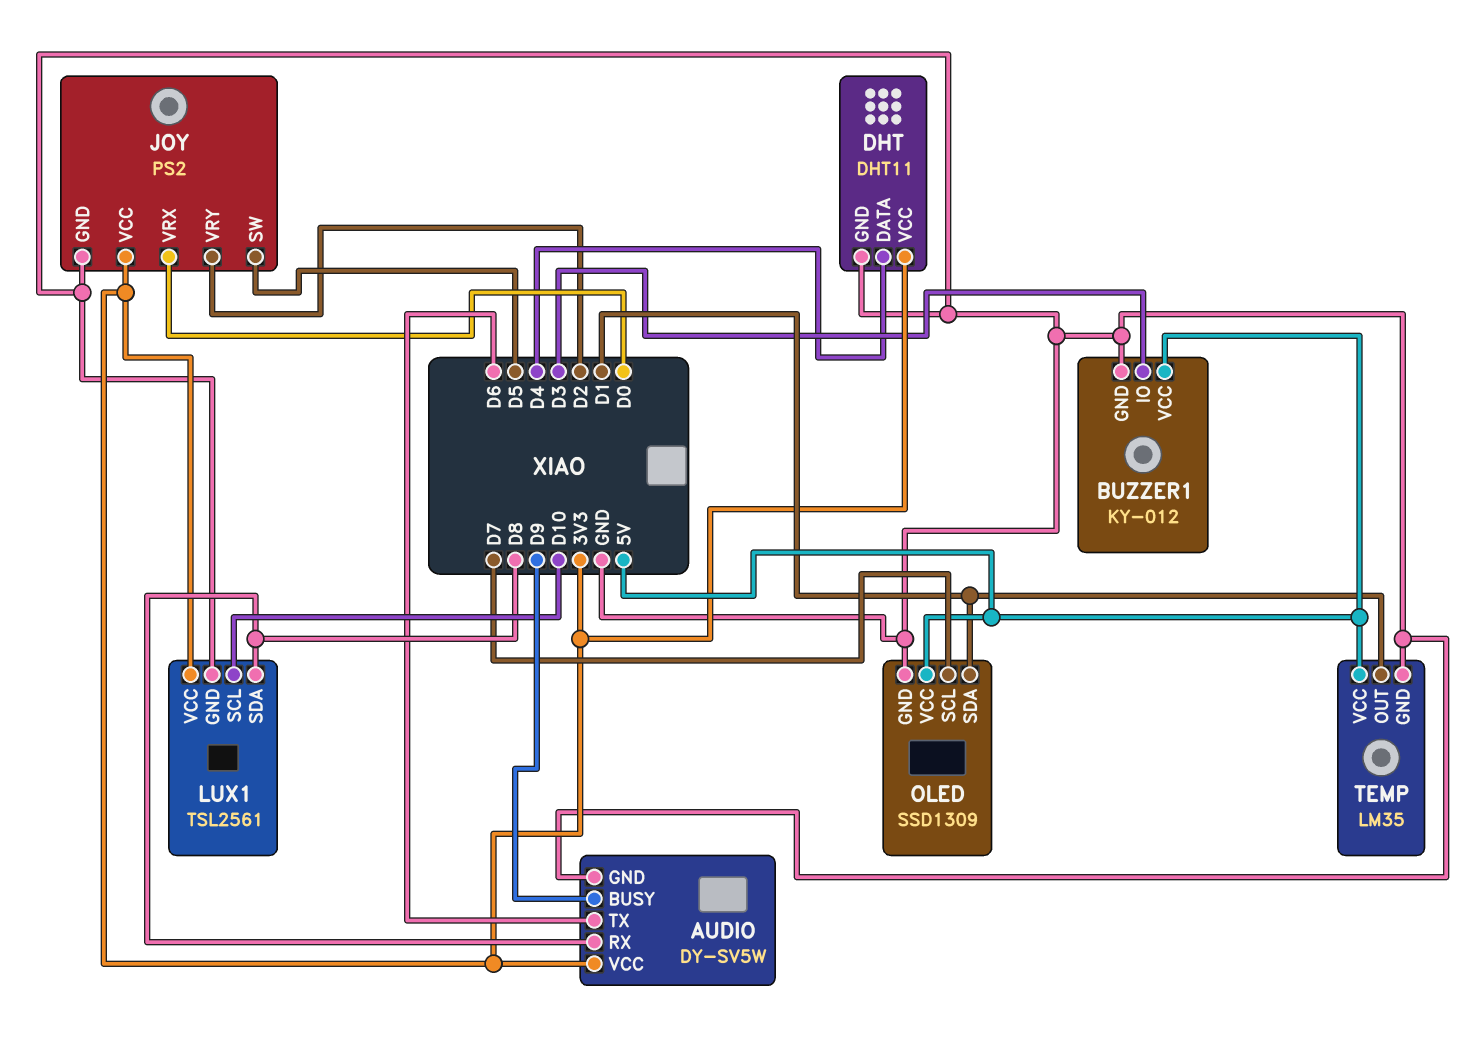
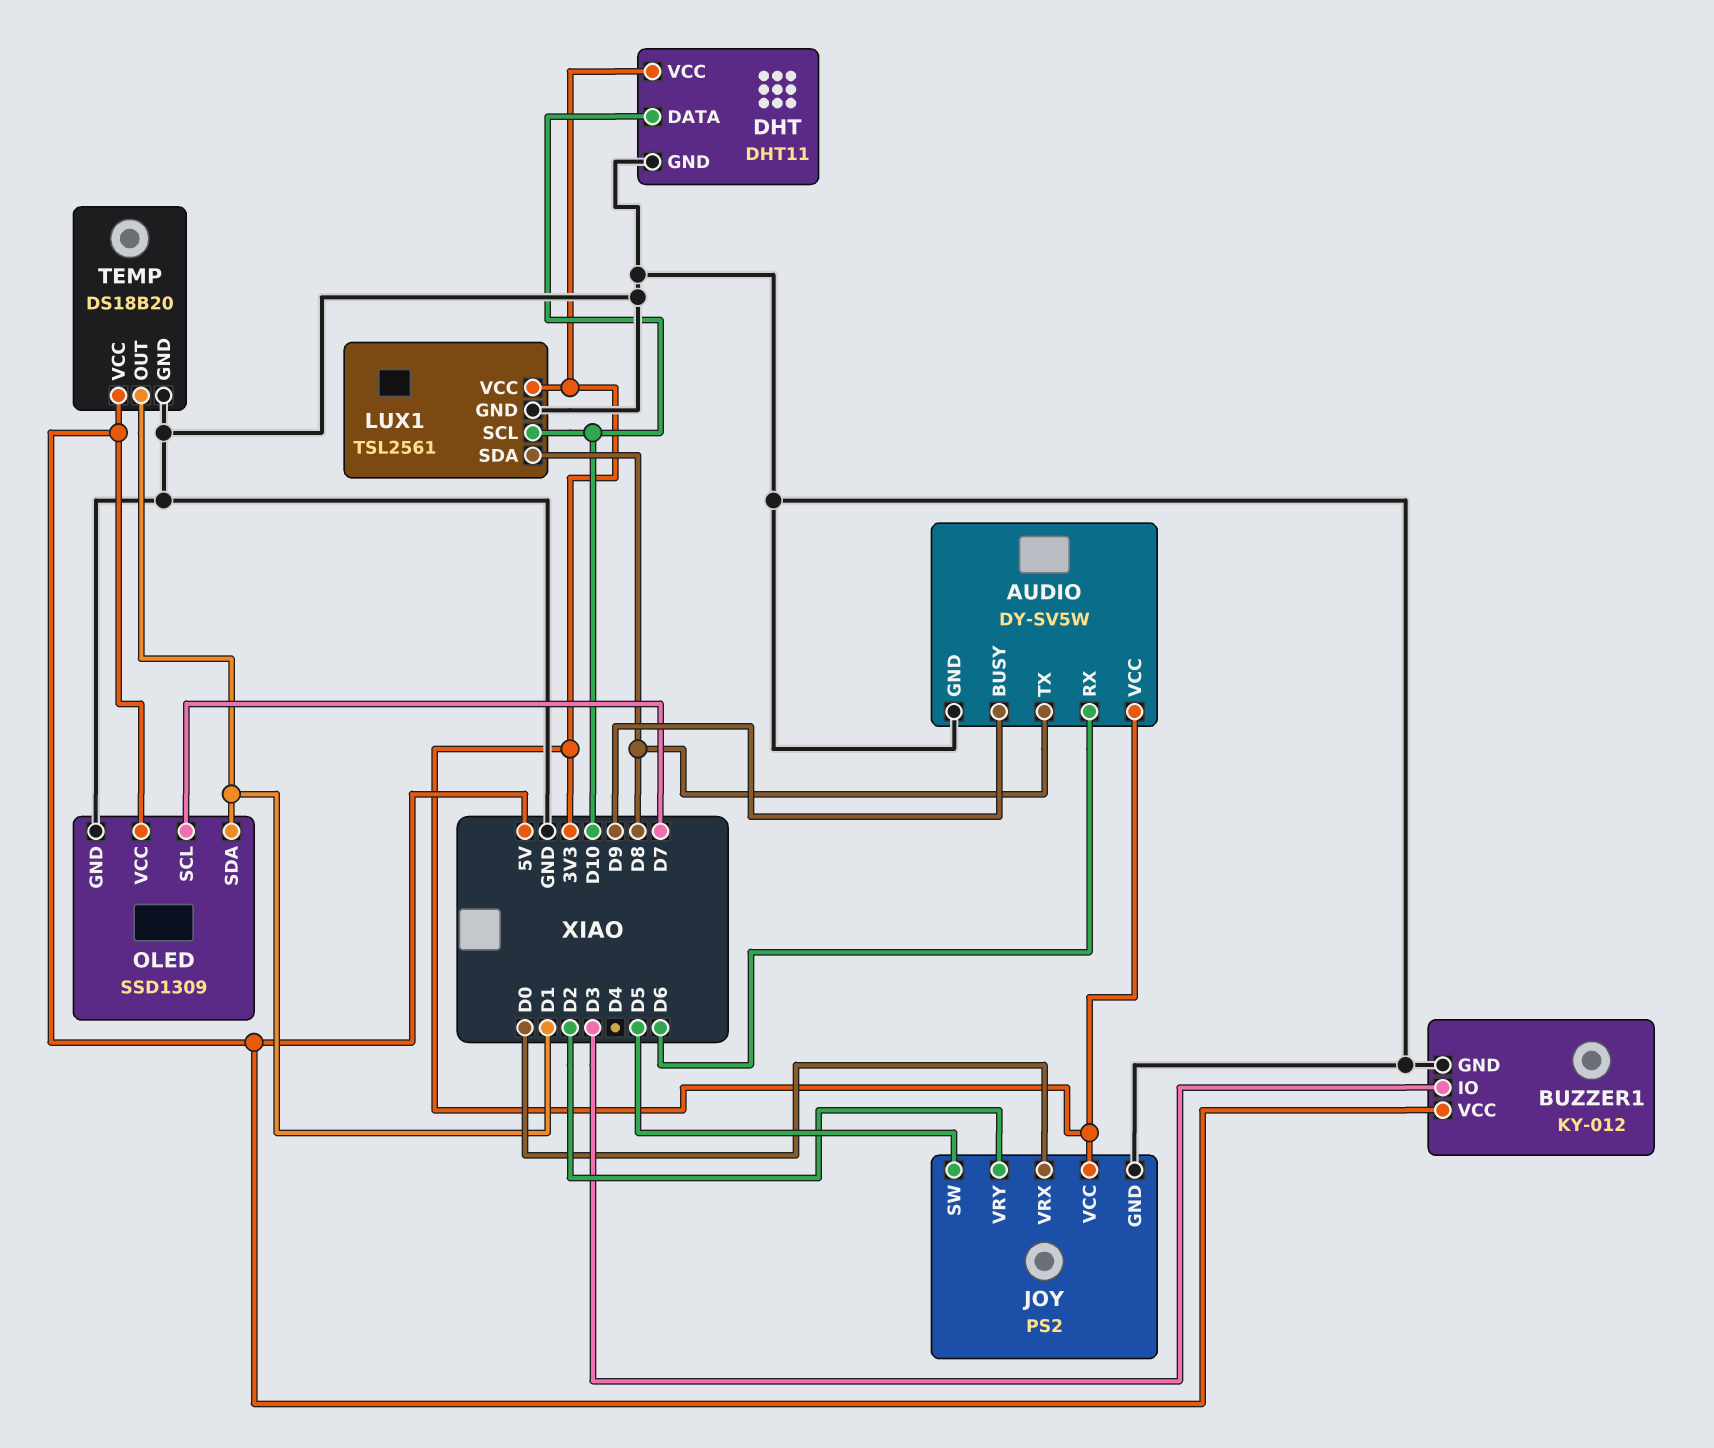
AUDIO pin RX: D8 -> D6
AUDIO pin TX: D6 -> D8
DHT pin DATA: D4 -> D10
TEMP: LM35 -> DS18B20

